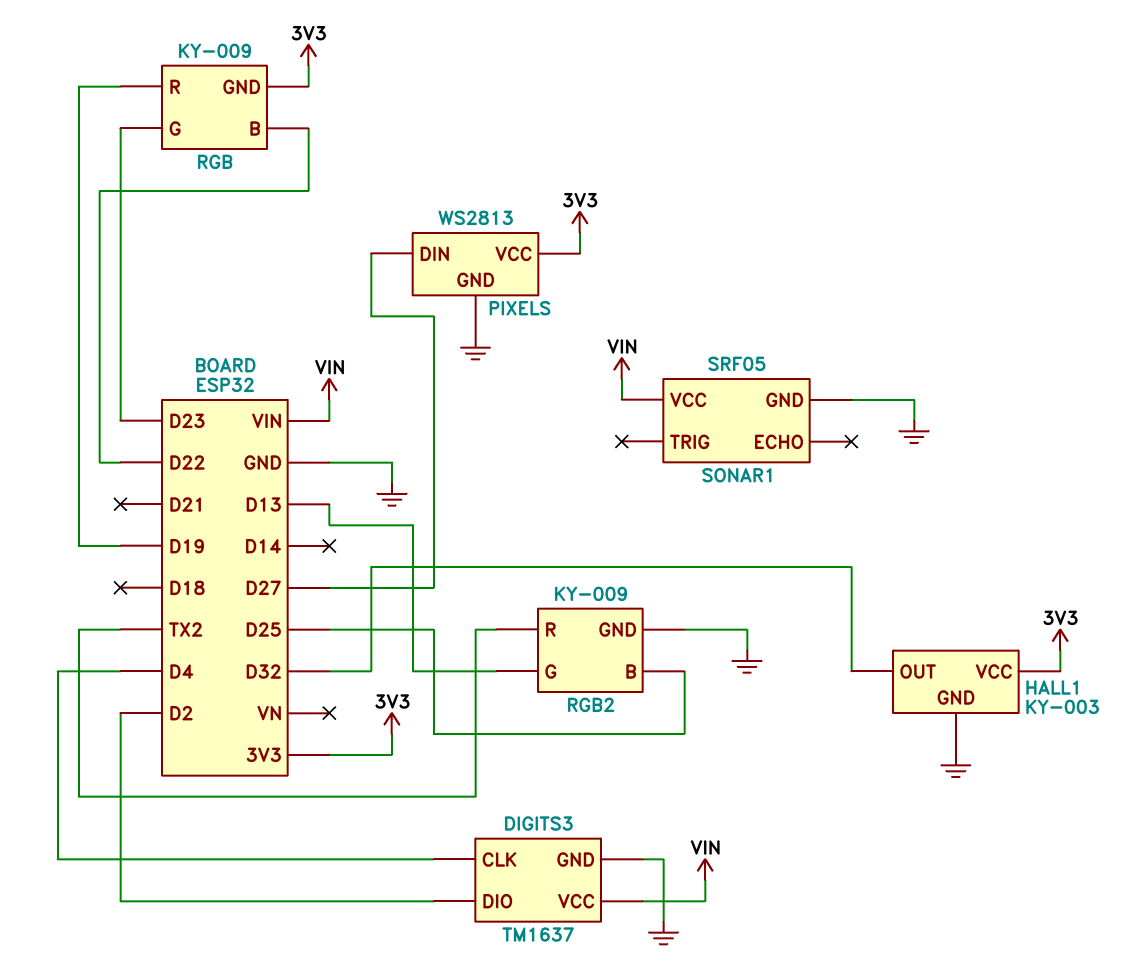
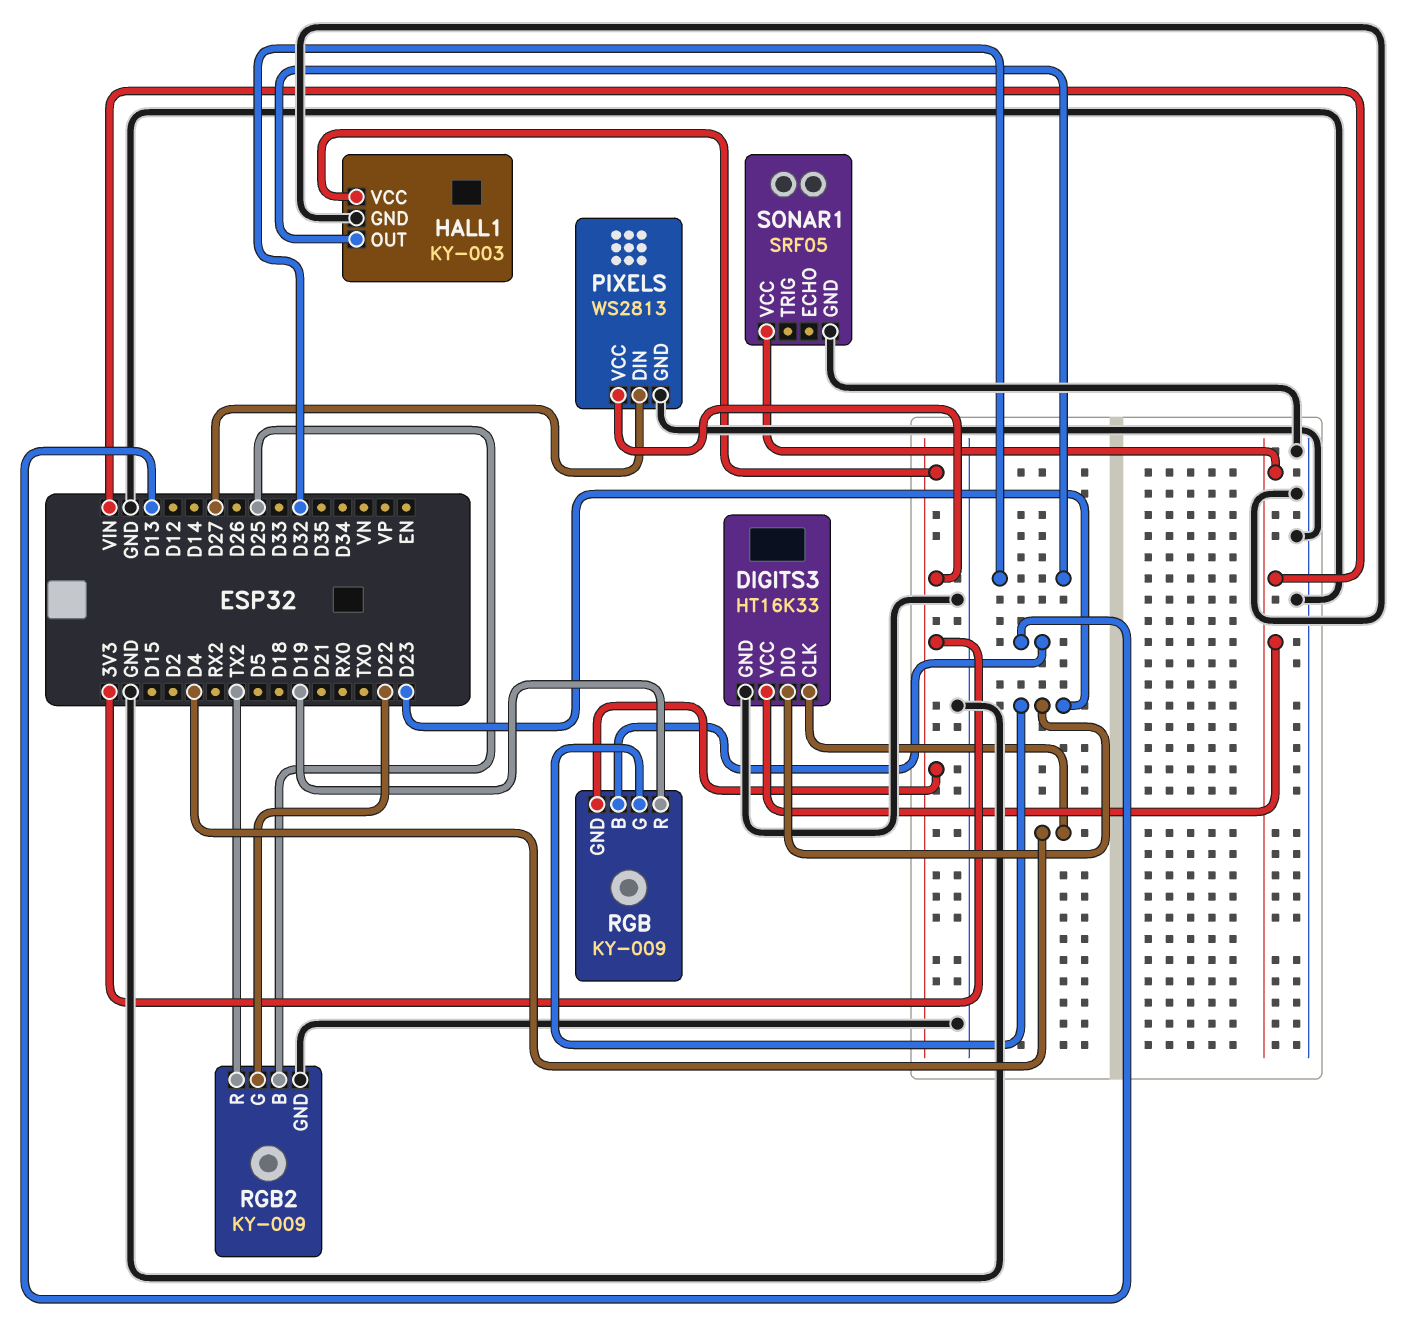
DIGITS3: TM1637 -> HT16K33
DIGITS3 pin DIO: D2 -> D23
RGB pin B: D22 -> D13
RGB2 pin G: D13 -> D22

